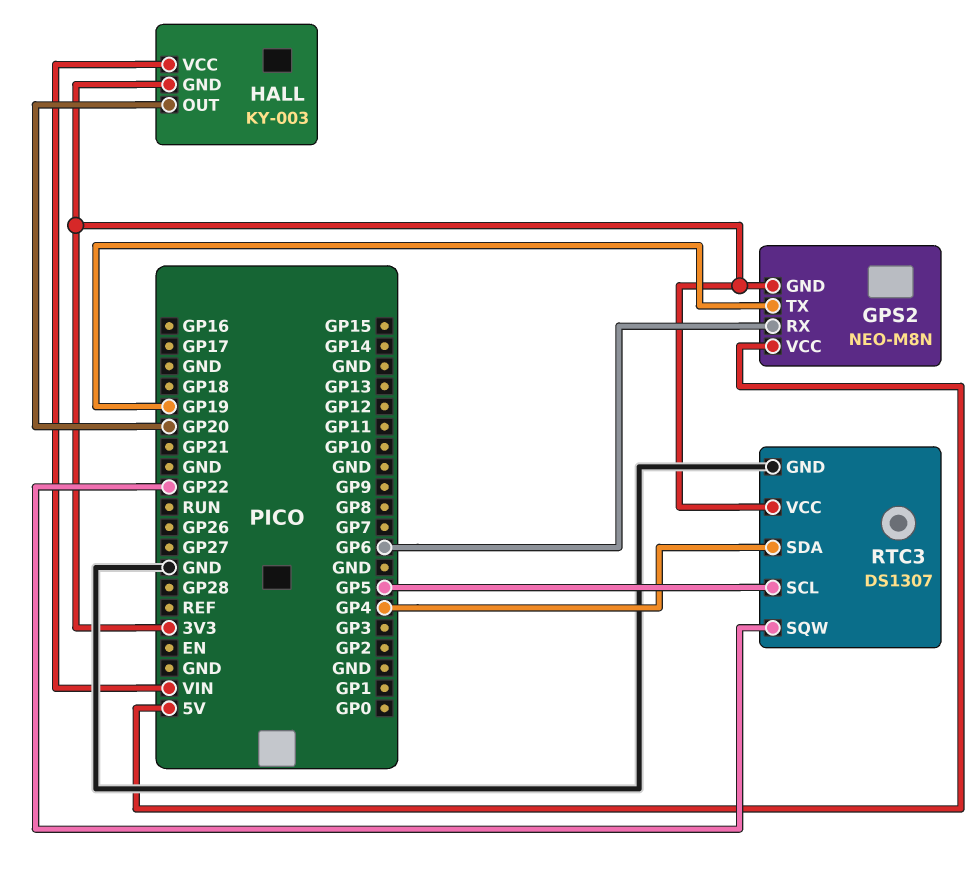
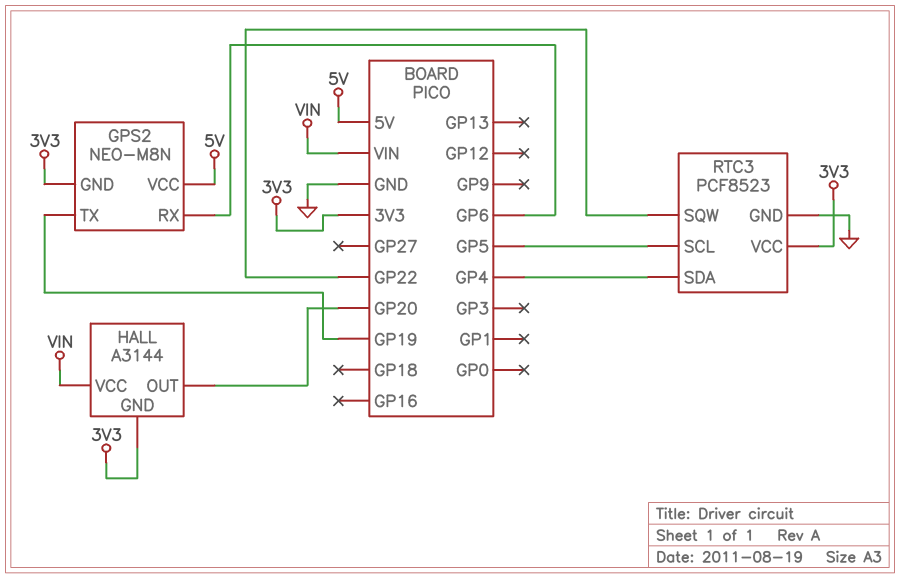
HALL: KY-003 -> A3144
RTC3: DS1307 -> PCF8523

